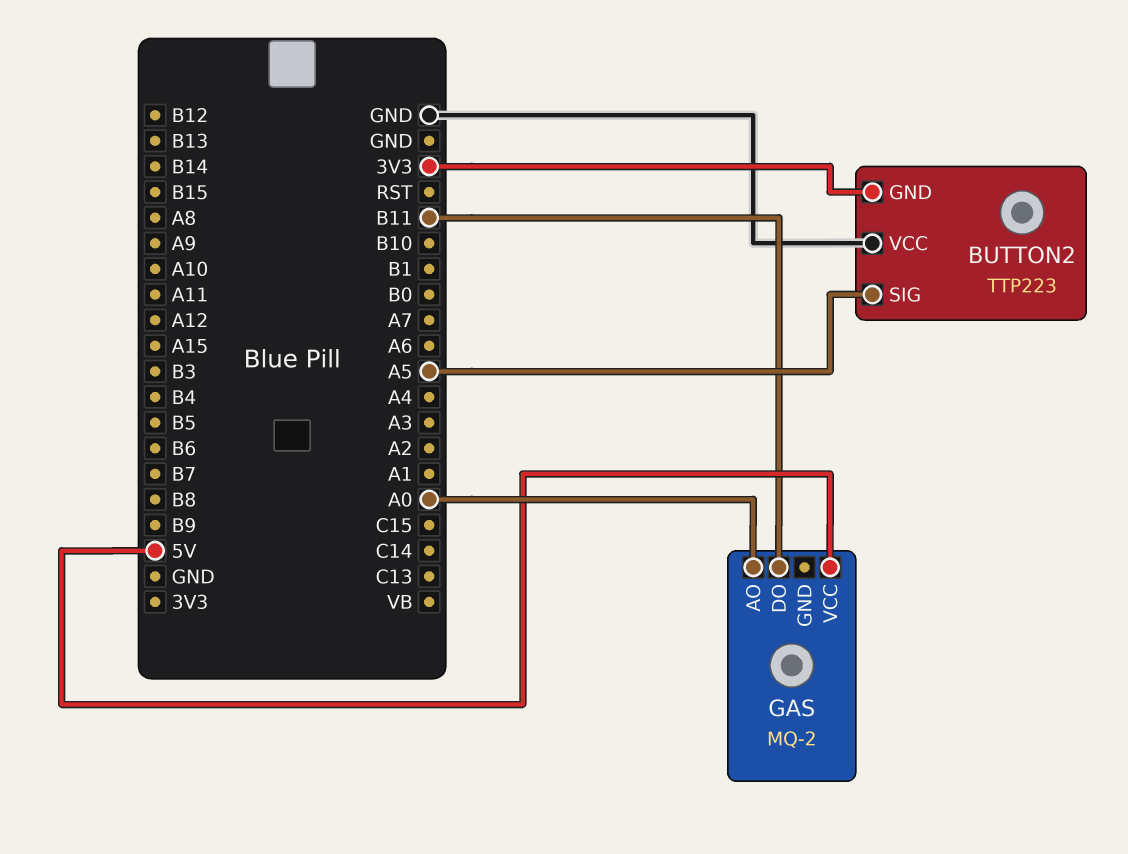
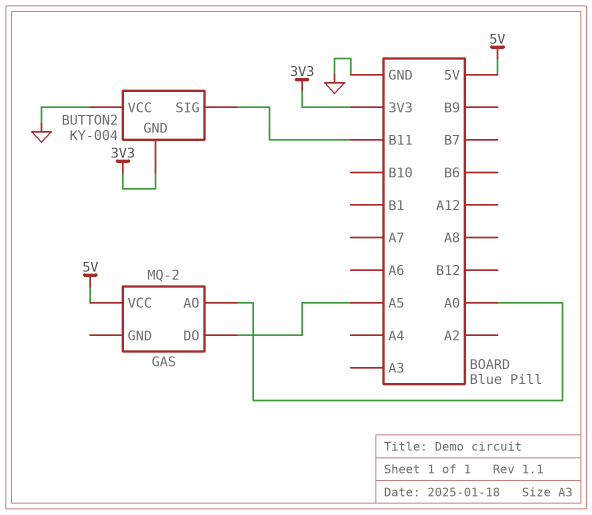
BUTTON2: TTP223 -> KY-004
BUTTON2 pin SIG: A5 -> B11
GAS pin DO: B11 -> A5

